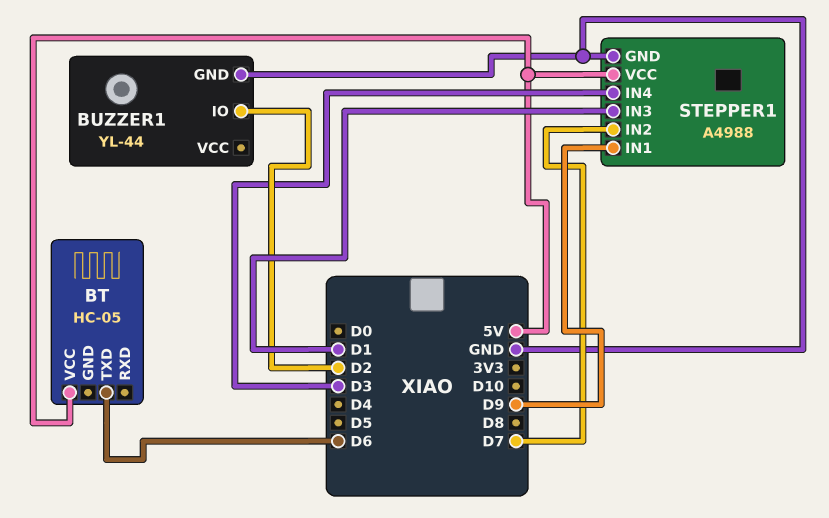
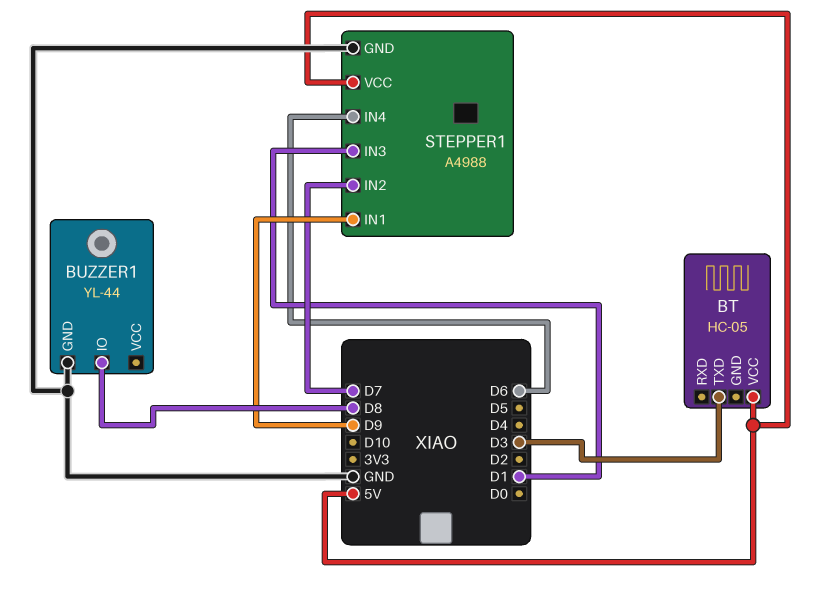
BT pin TXD: D6 -> D3
BUZZER1 pin IO: D2 -> D8
STEPPER1 pin IN4: D3 -> D6

